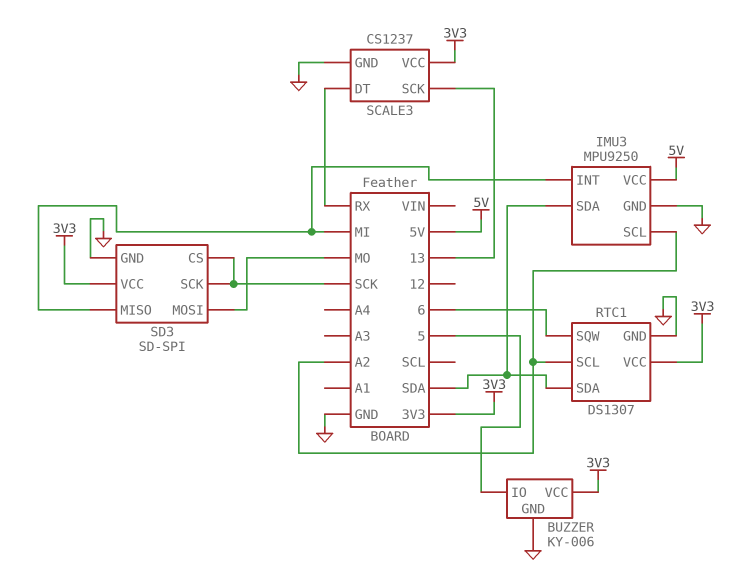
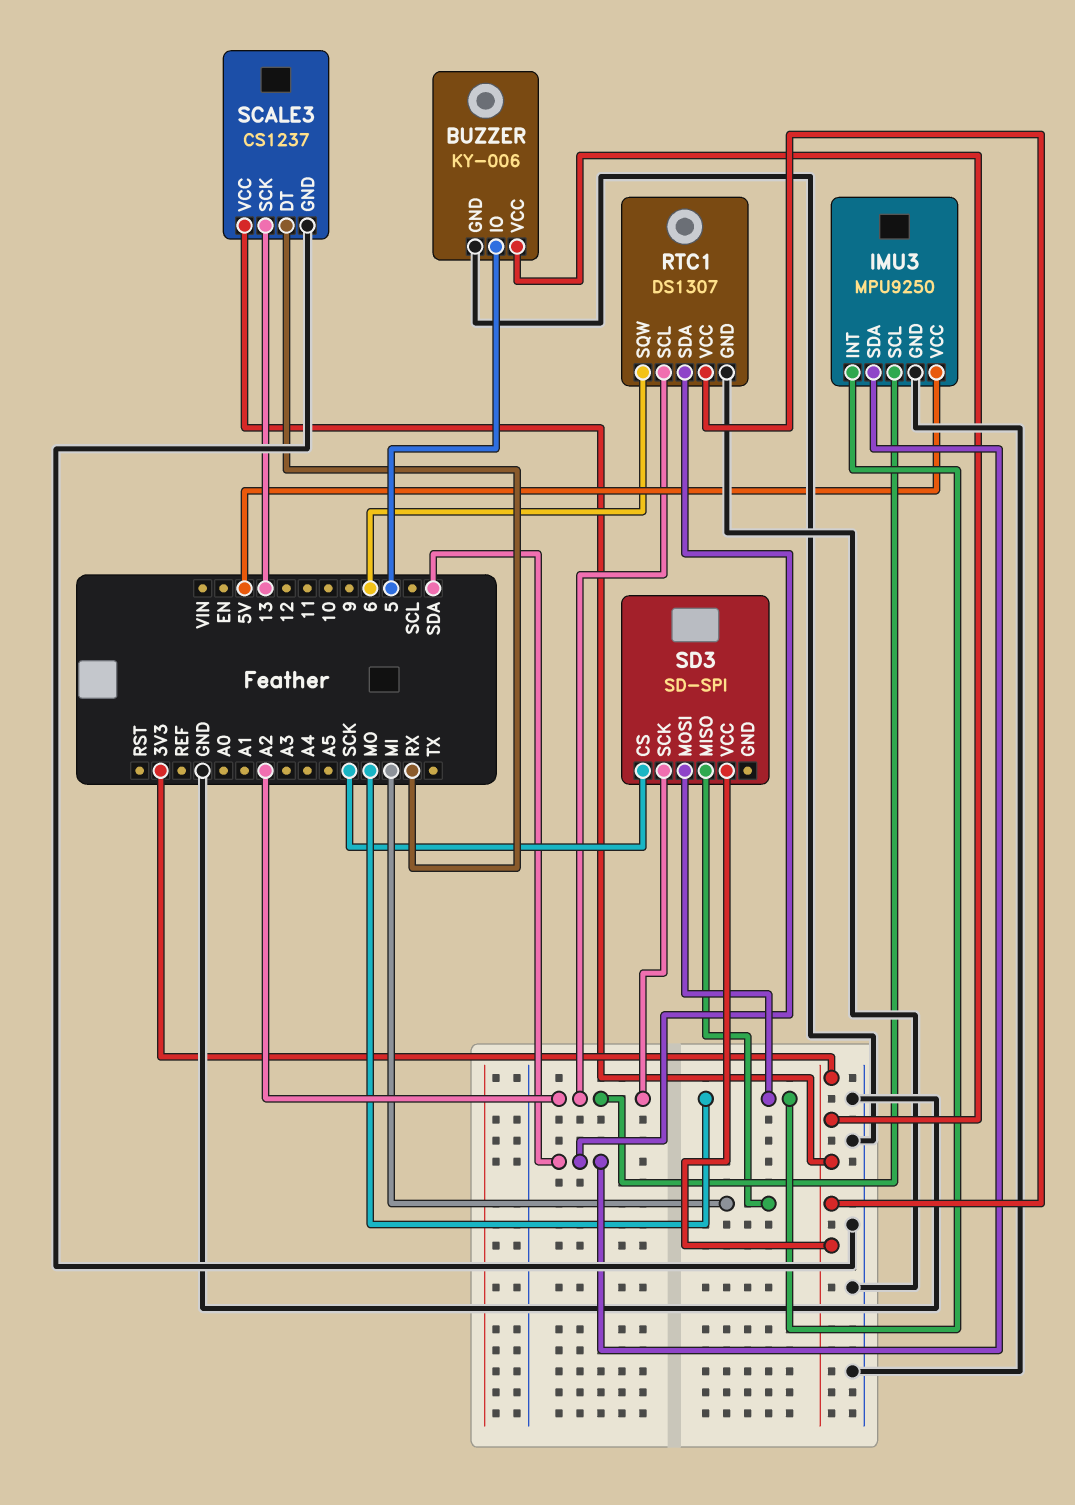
IMU3 pin INT: MI -> MO
SD3 pin GND: GND -> none
SD3 pin SCK: SCK -> A2

